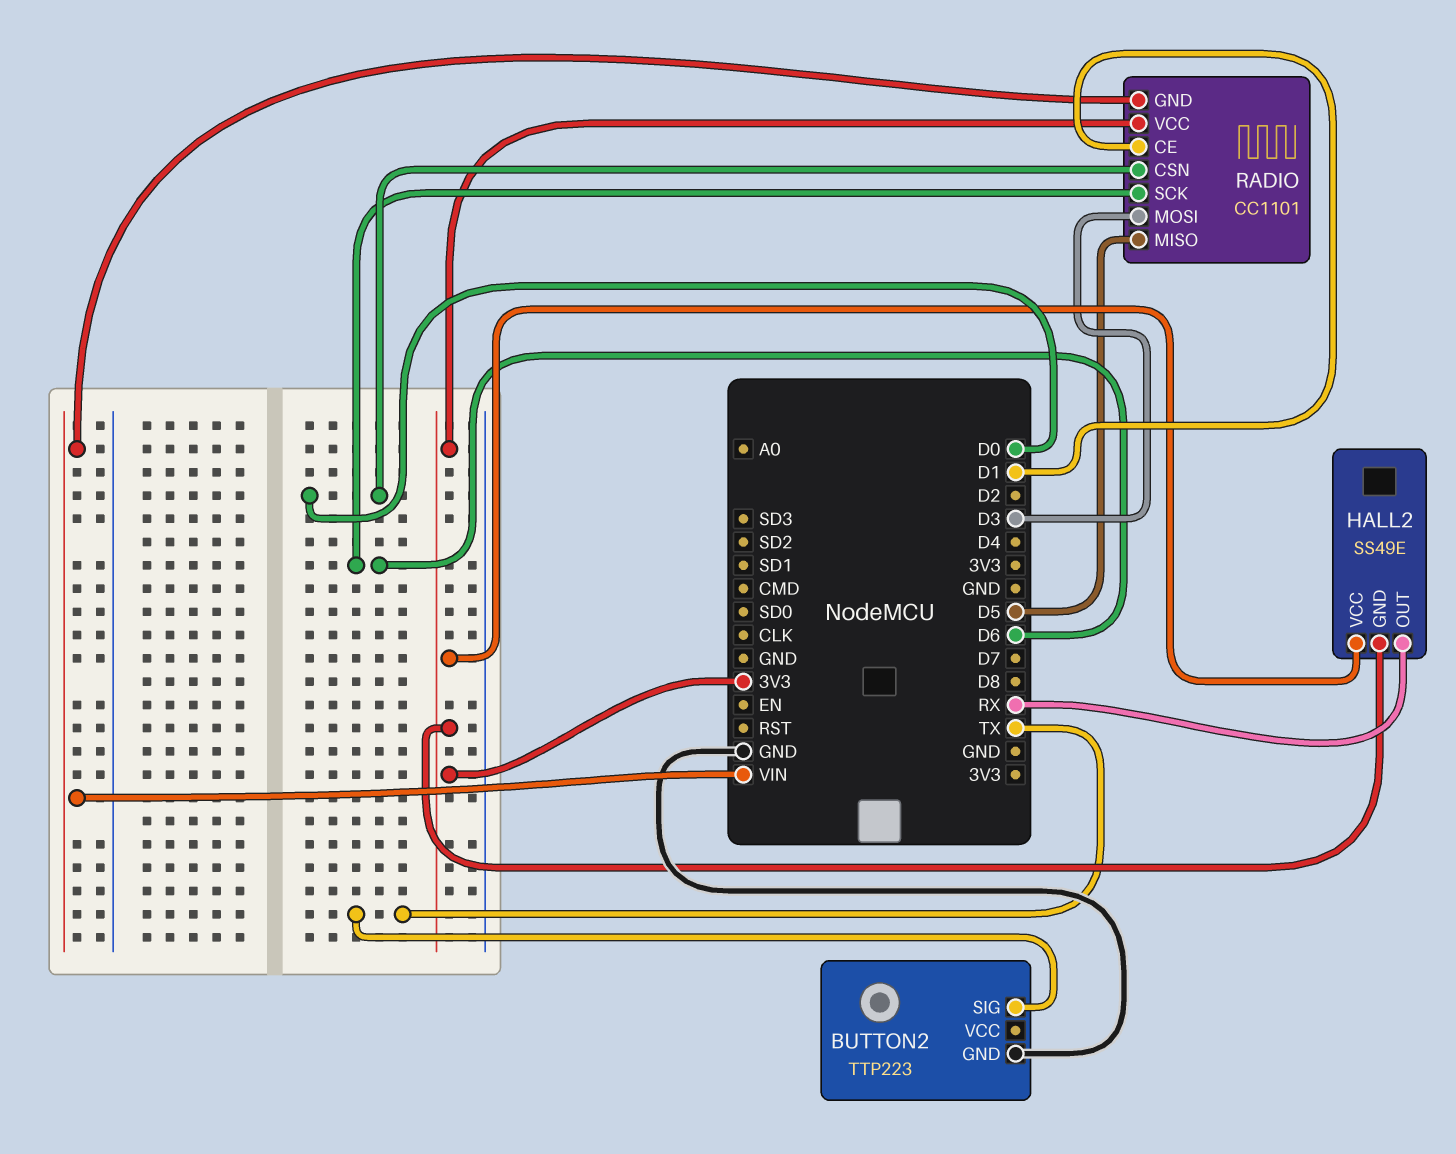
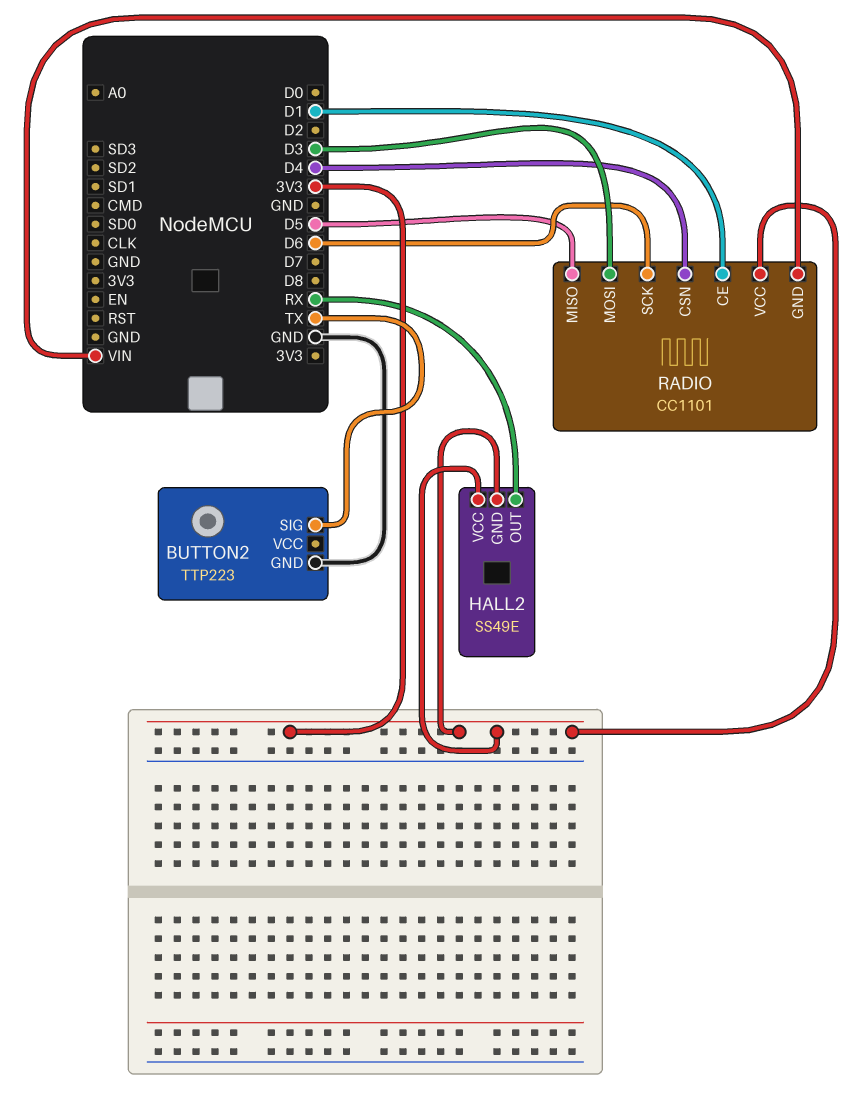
RADIO pin CSN: D0 -> D4

